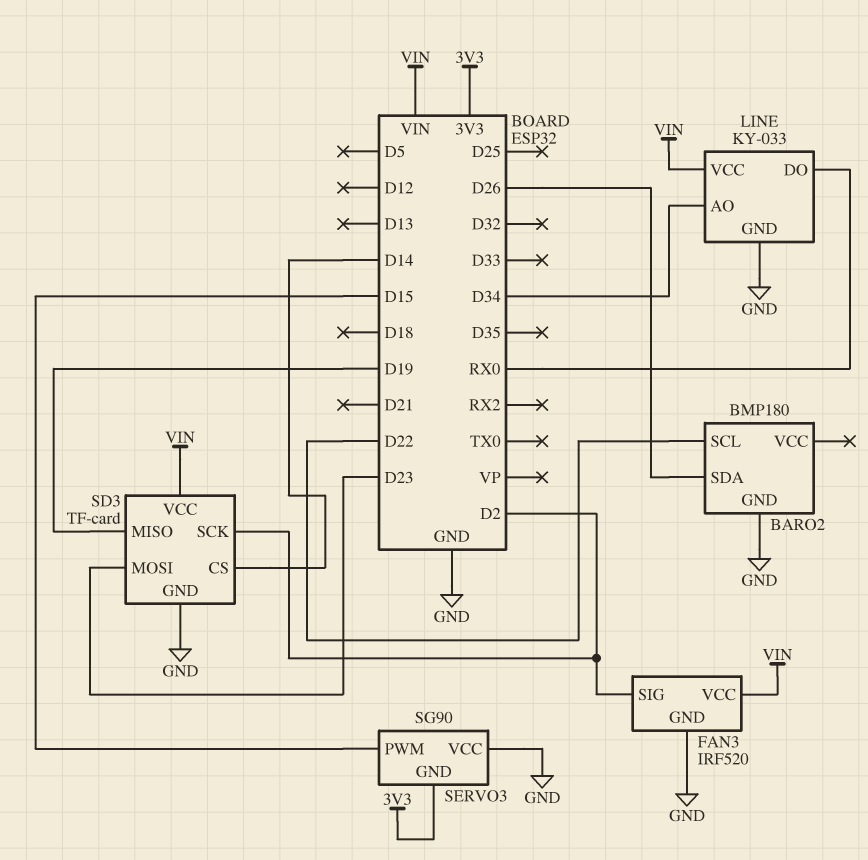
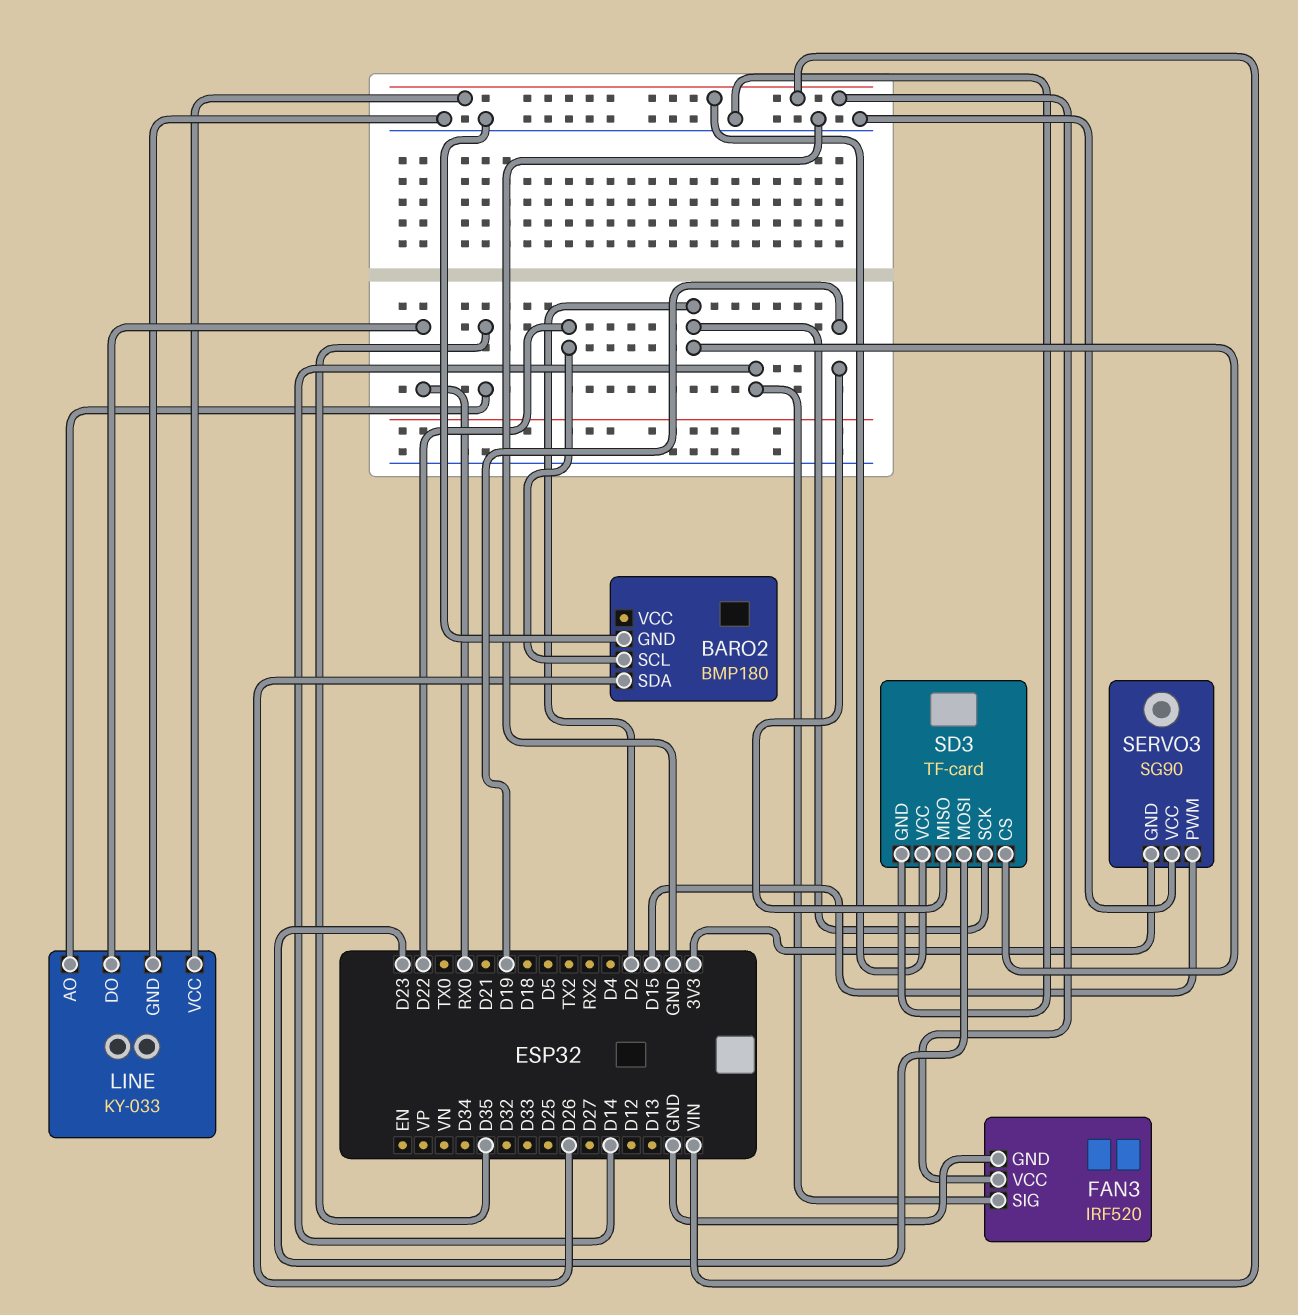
FAN3 pin SIG: D2 -> D14
LINE pin AO: D34 -> D35
SD3 pin CS: D14 -> D2

